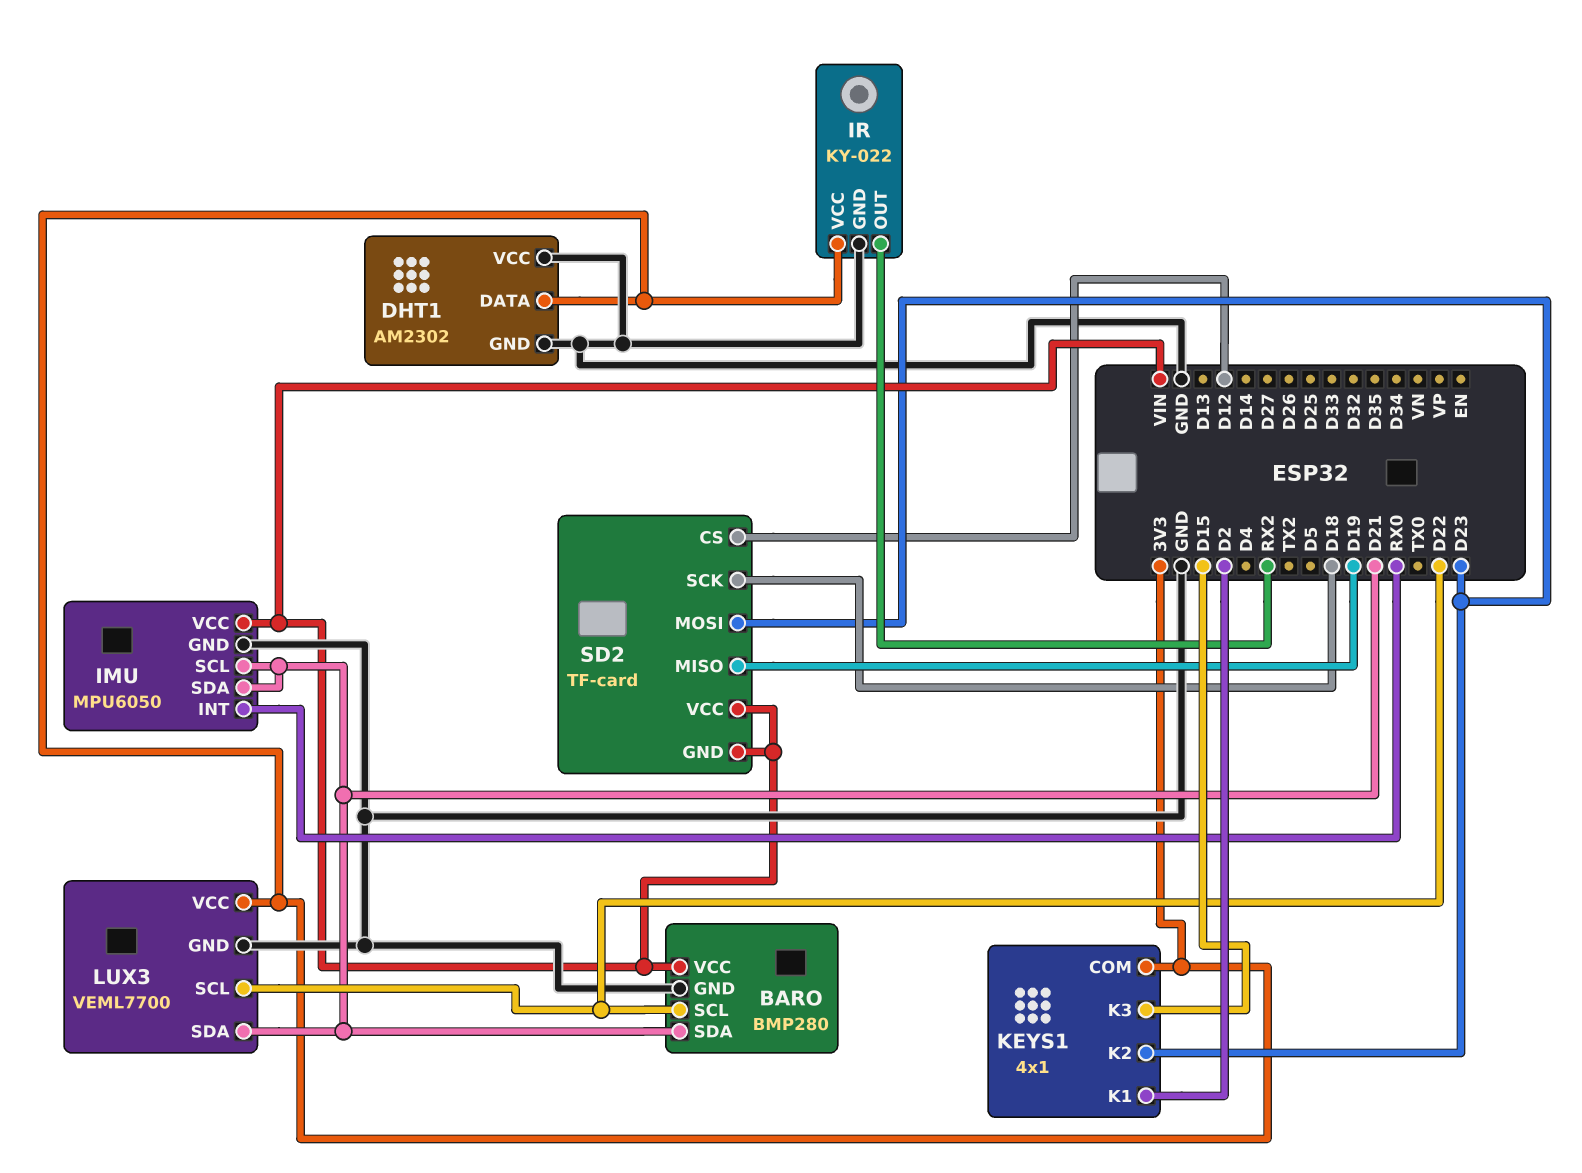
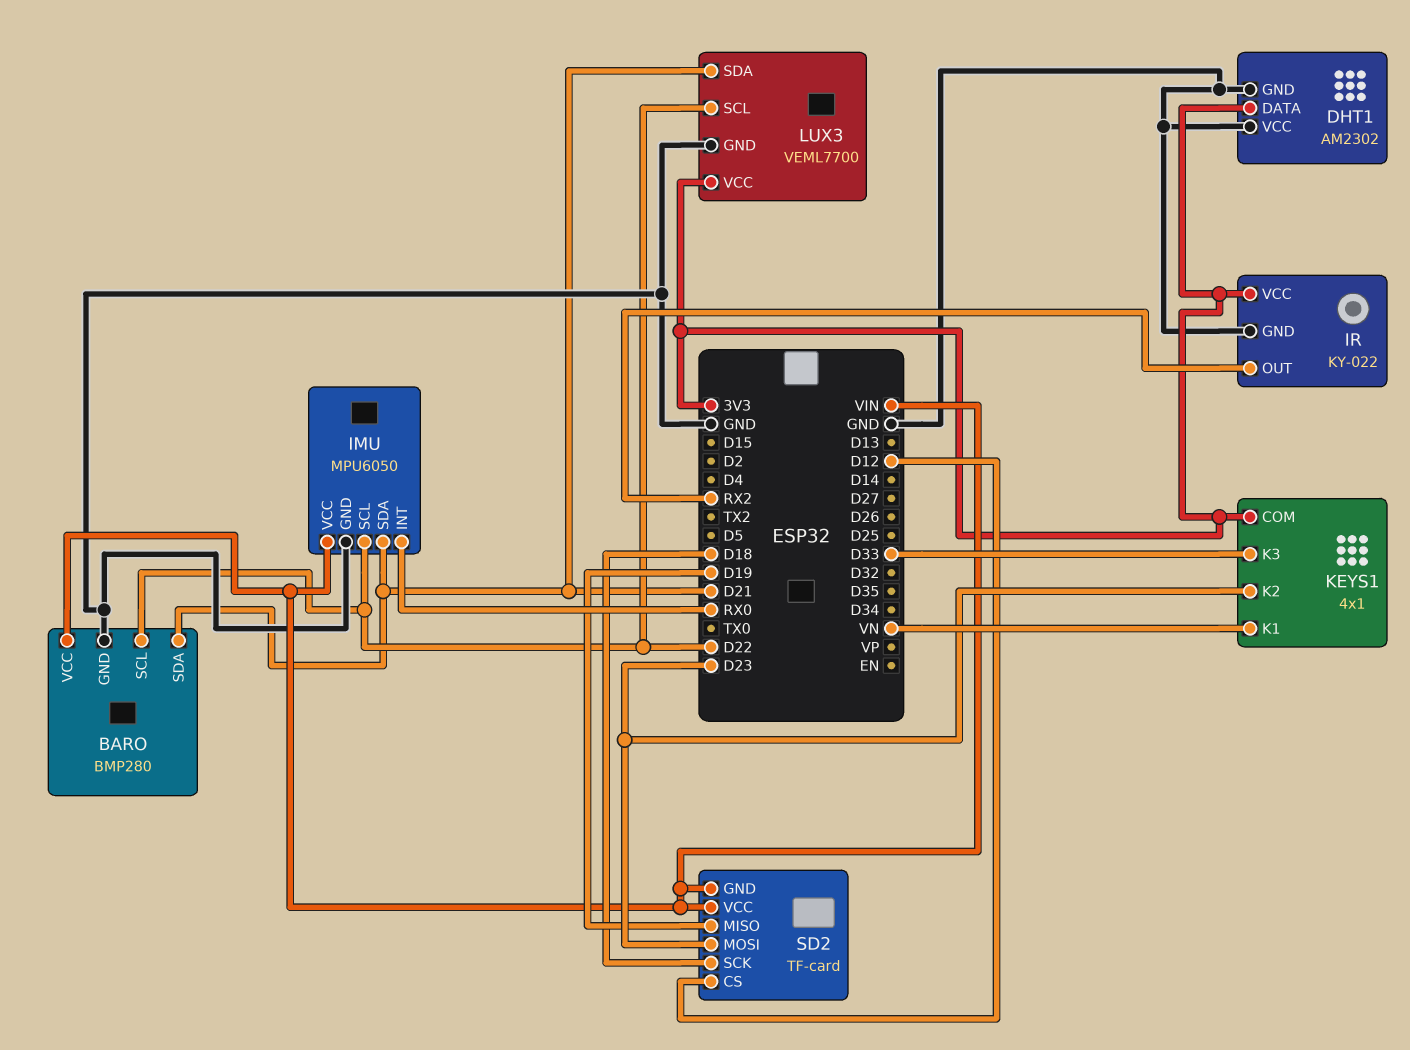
IMU pin SCL: D21 -> D22
KEYS1 pin K1: D2 -> VN
KEYS1 pin K3: D15 -> D33

